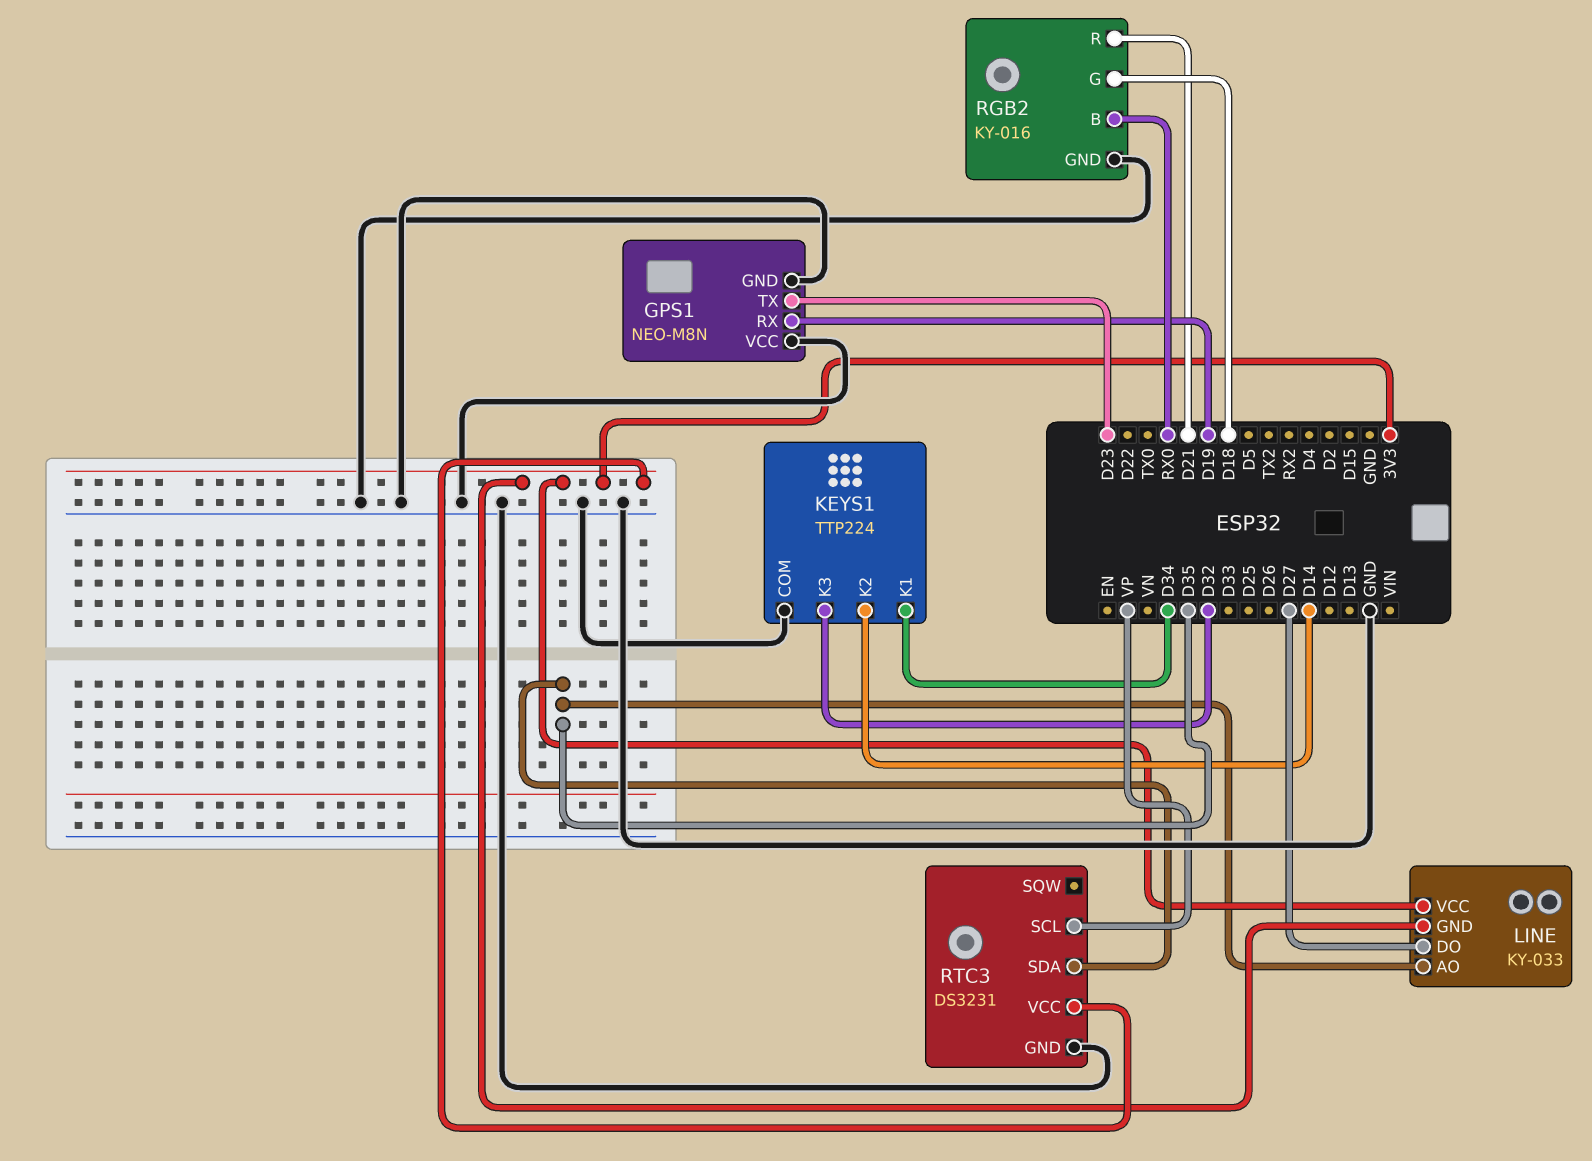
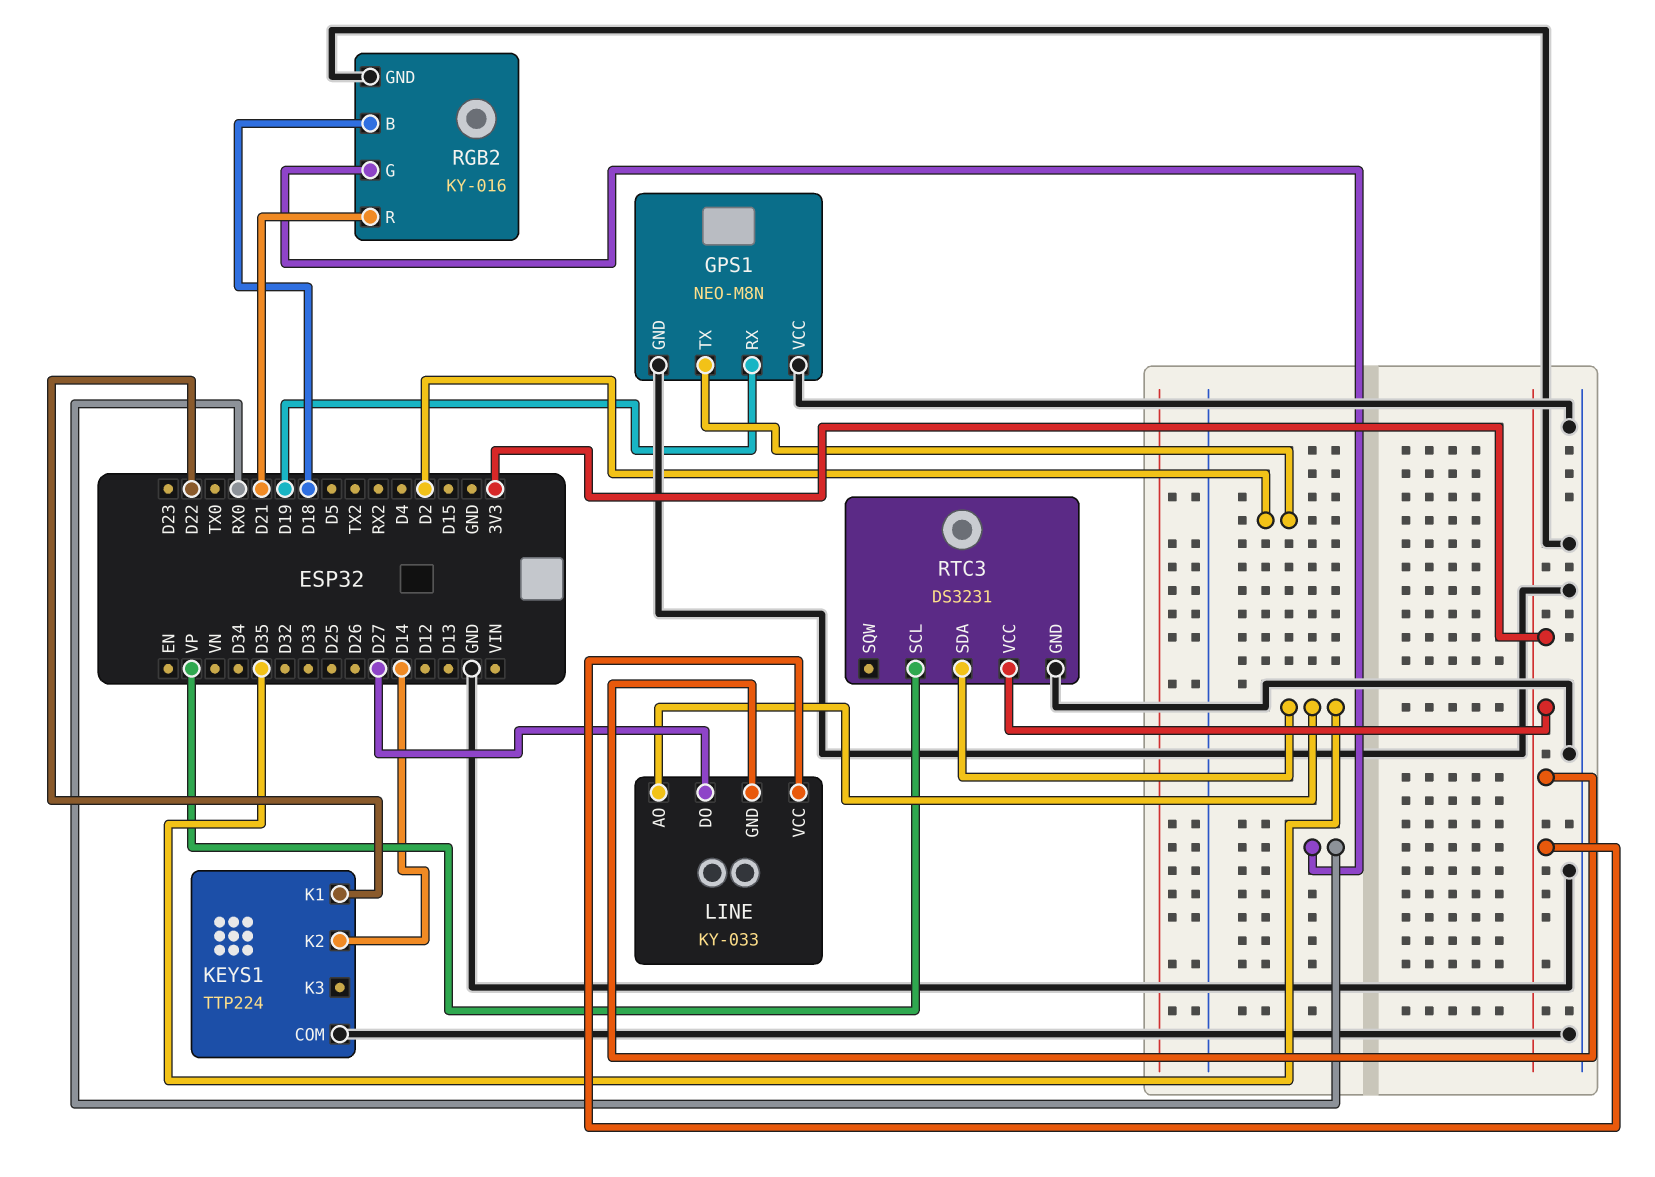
GPS1 pin TX: D23 -> D2
KEYS1 pin K1: D34 -> D22
KEYS1 pin K3: D32 -> none
RGB2 pin B: RX0 -> D18
RGB2 pin G: D18 -> RX0

